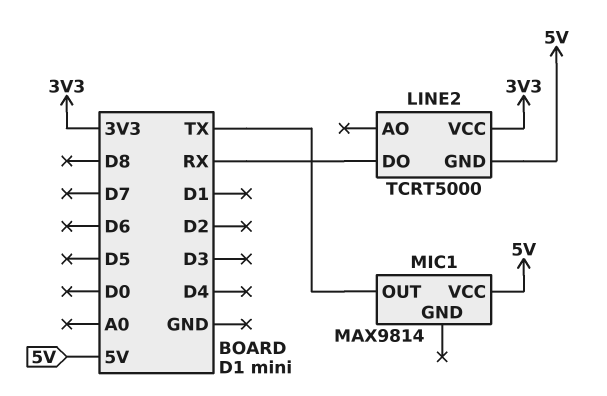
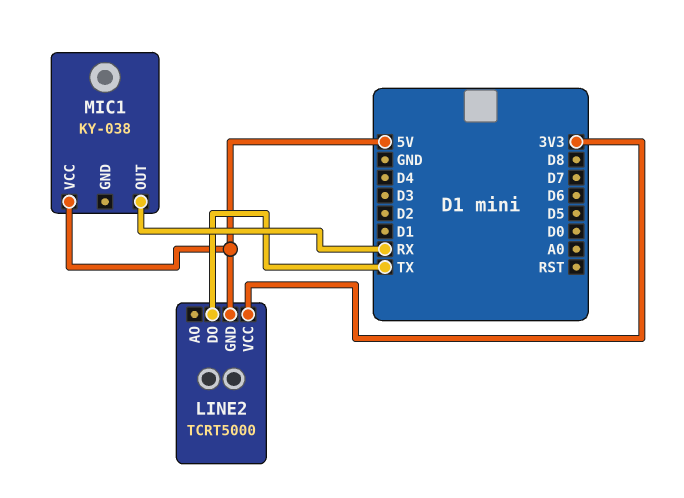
LINE2 pin DO: RX -> TX
MIC1: MAX9814 -> KY-038
MIC1 pin OUT: TX -> RX

